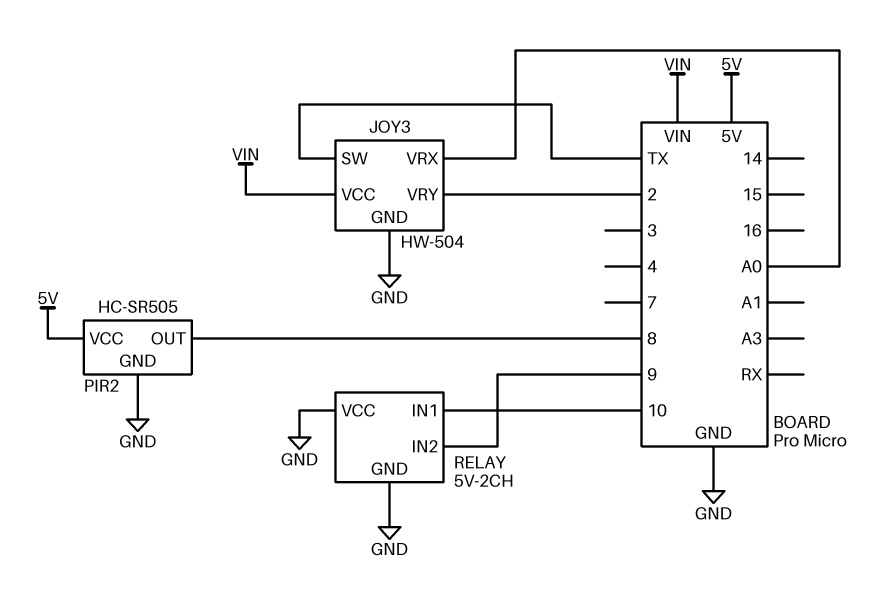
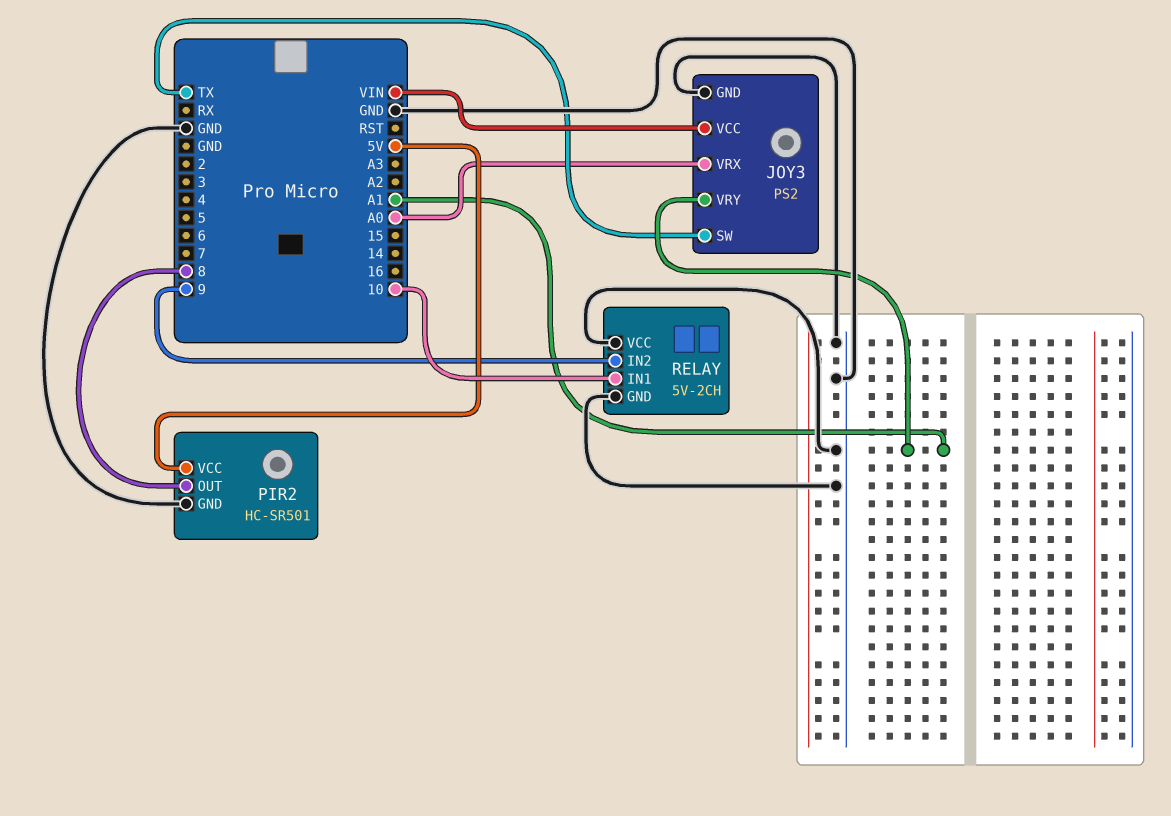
JOY3: HW-504 -> PS2
JOY3 pin VRY: 2 -> A1
PIR2: HC-SR505 -> HC-SR501

